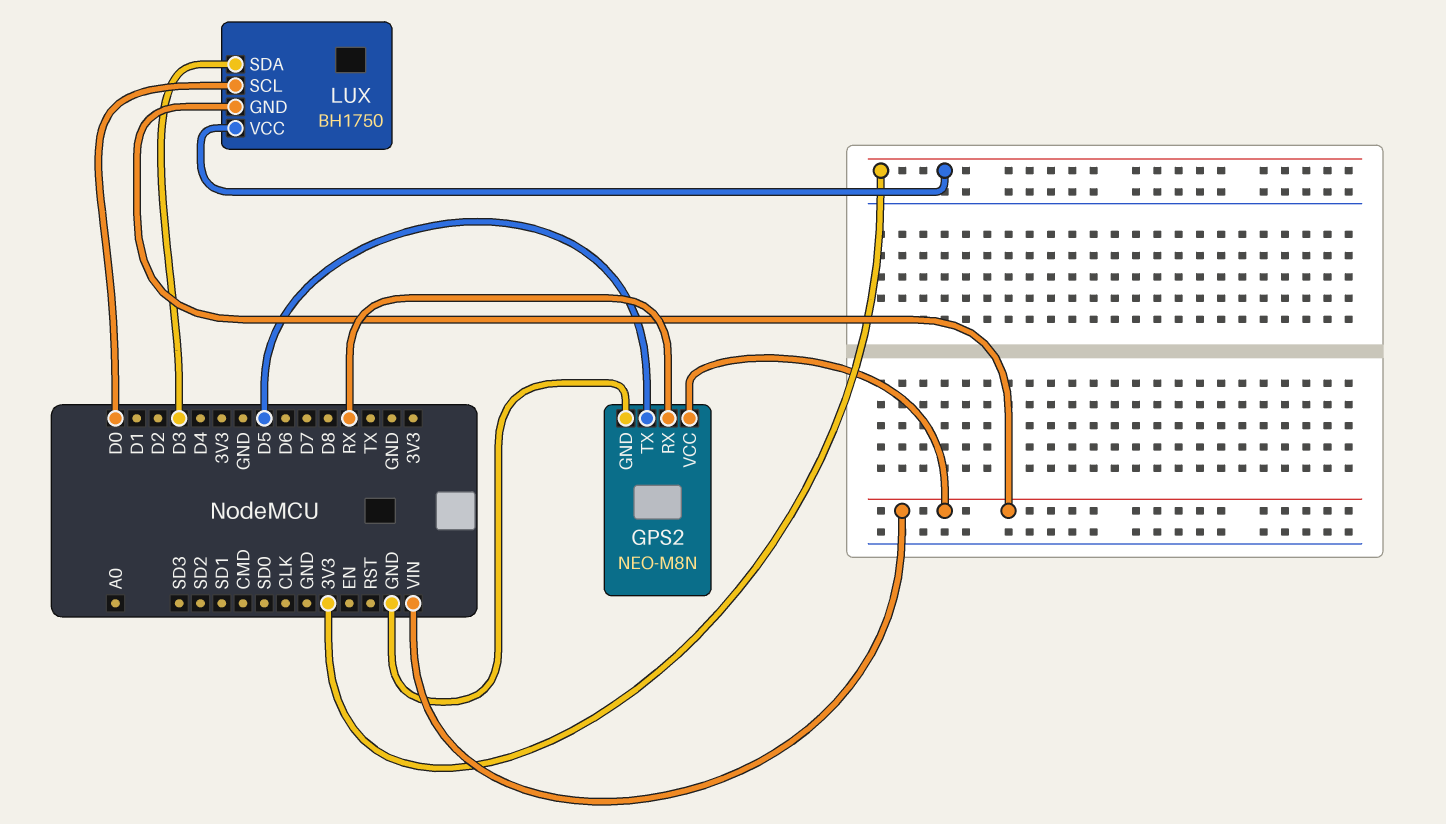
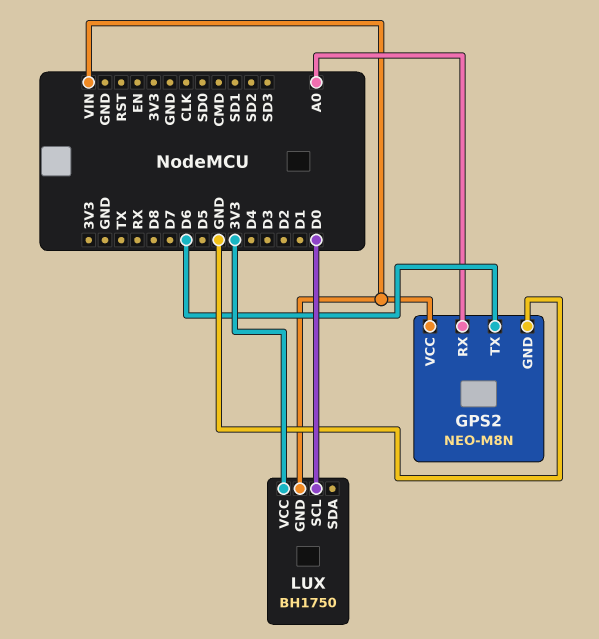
GPS2 pin RX: RX -> A0
GPS2 pin TX: D5 -> D6
LUX pin SDA: D3 -> none

